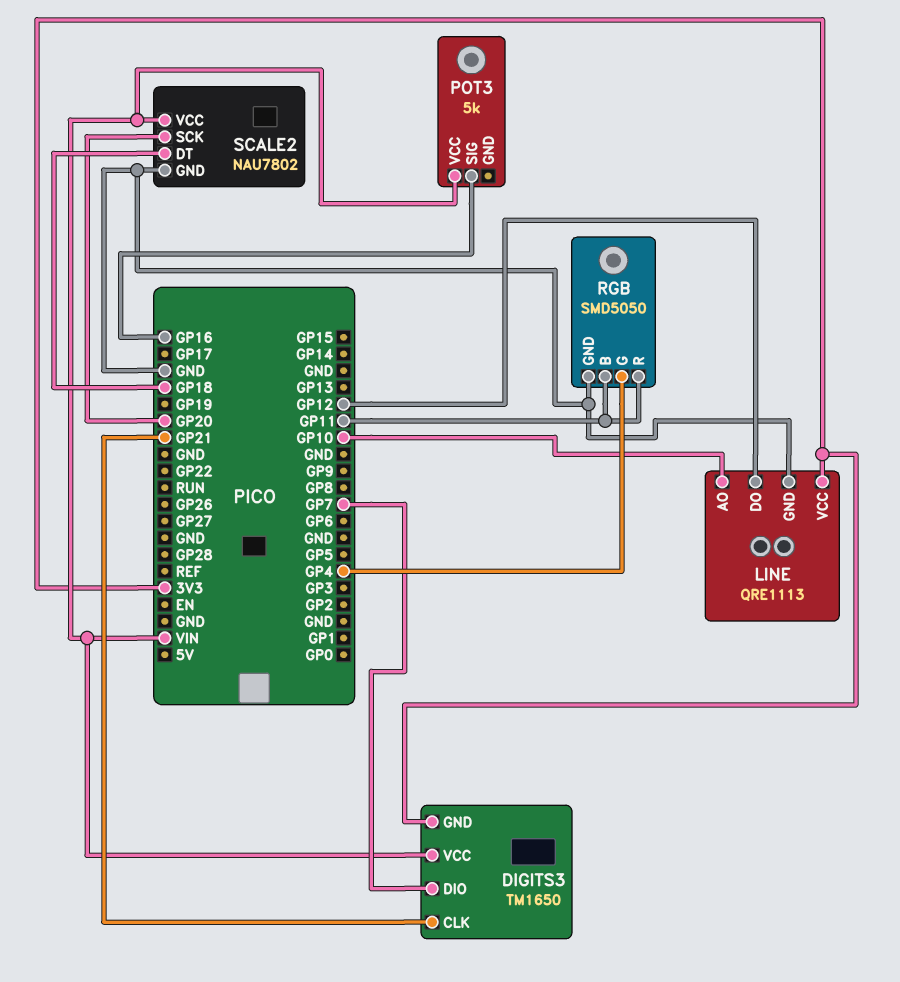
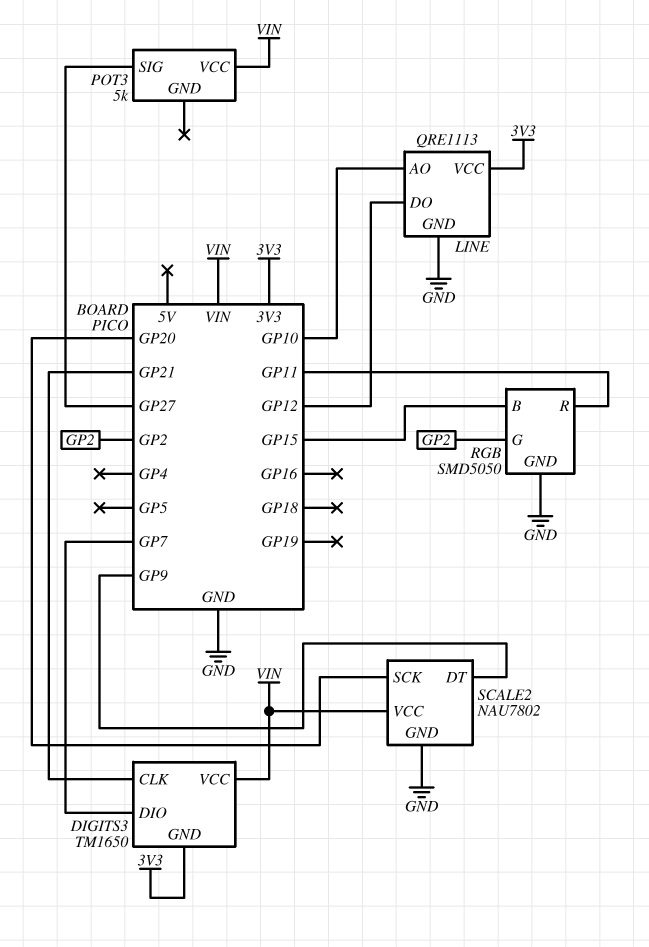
POT3 pin SIG: GP16 -> GP27
RGB pin B: GP11 -> GP15
RGB pin G: GP4 -> GP2
SCALE2 pin DT: GP18 -> GP9

